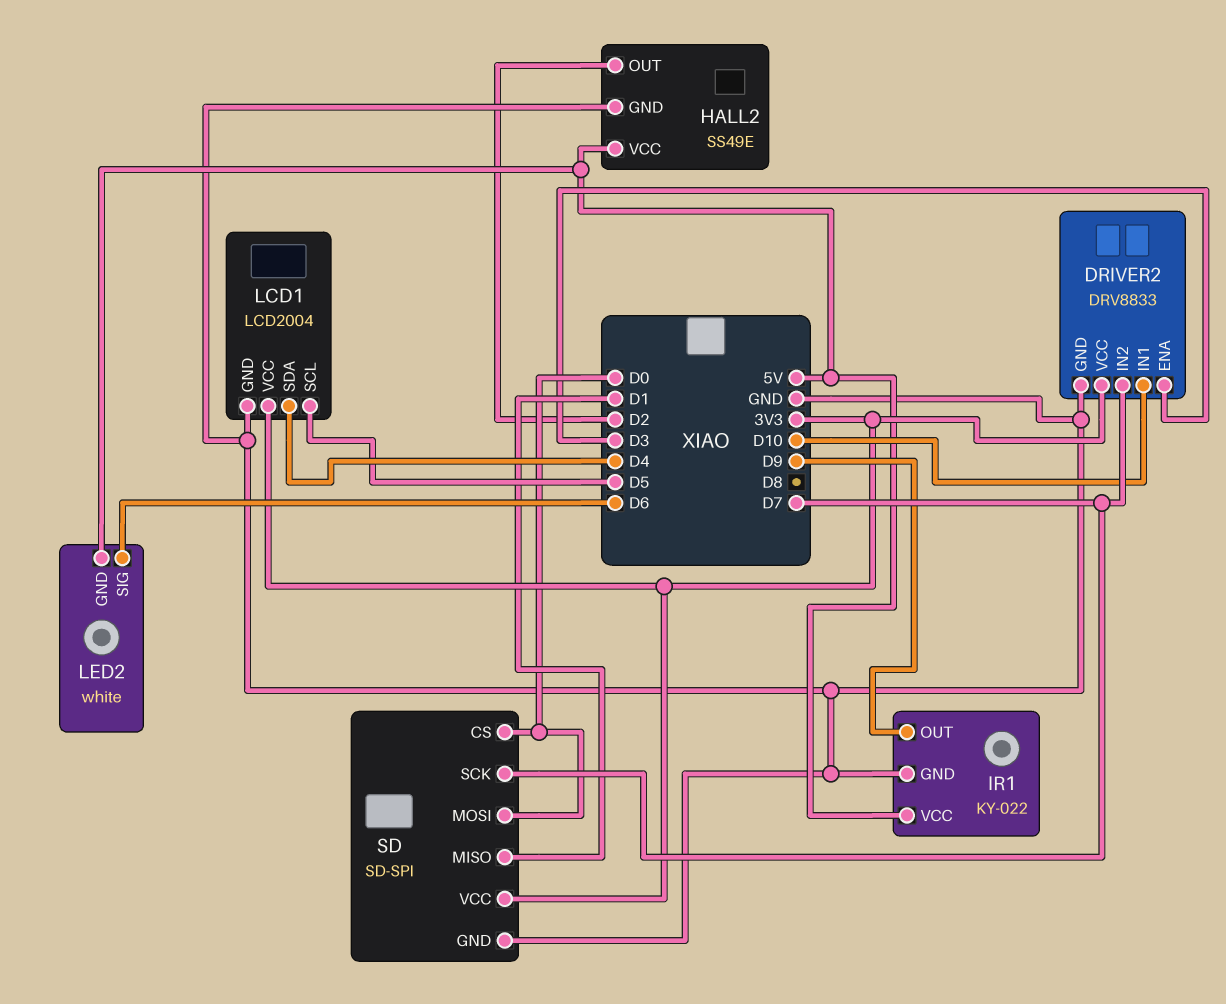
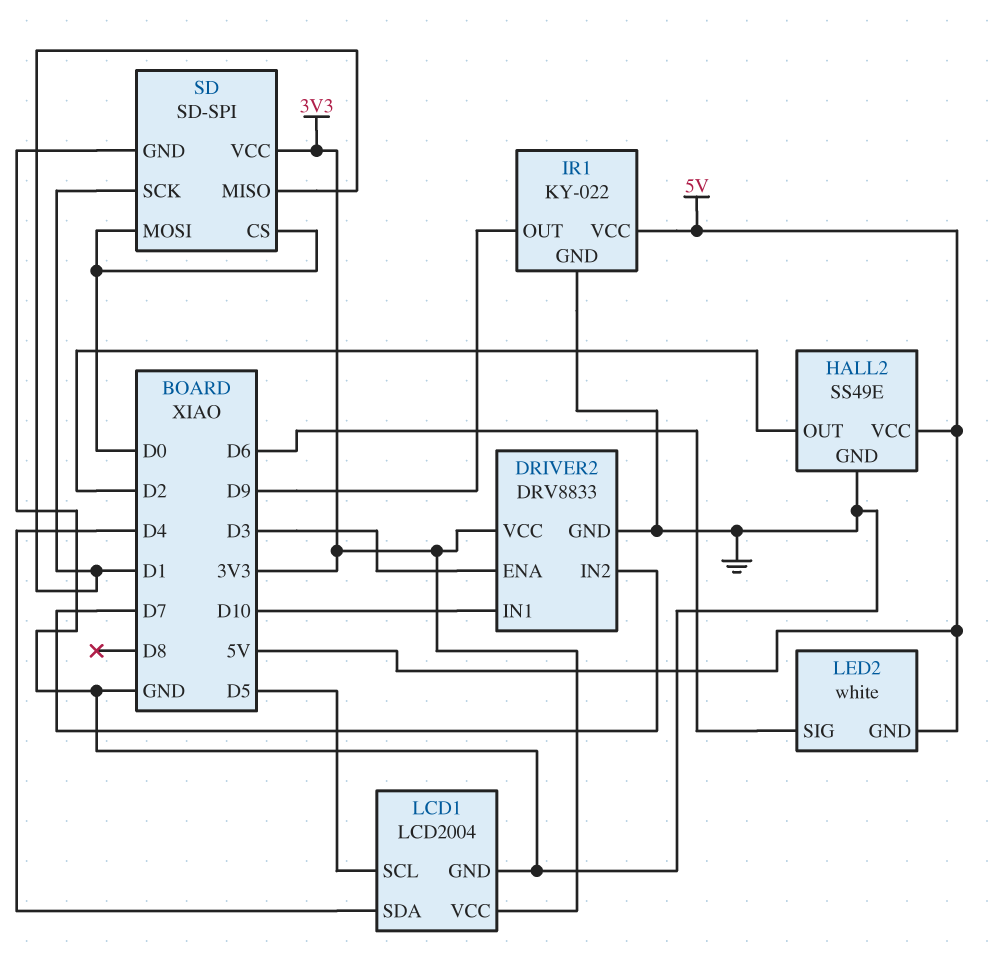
SD pin SCK: D7 -> D1

